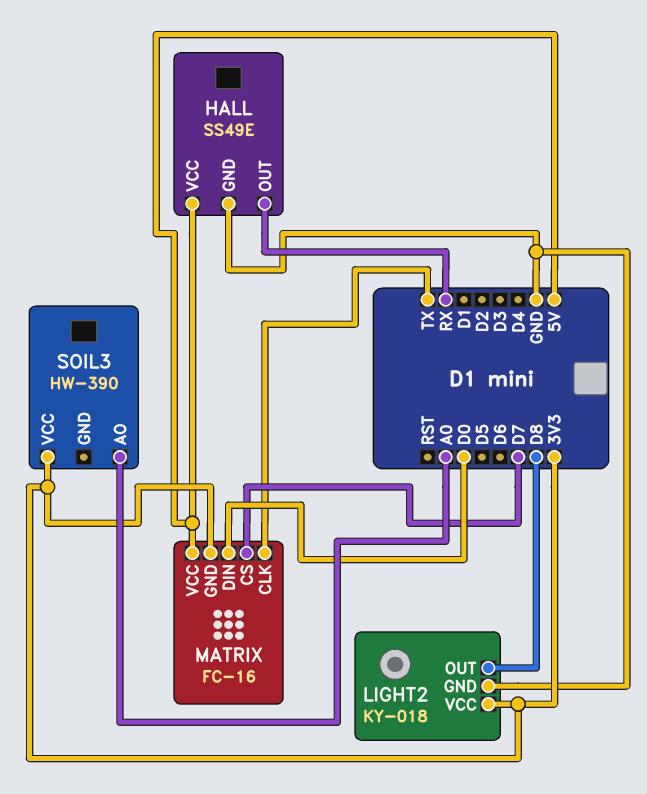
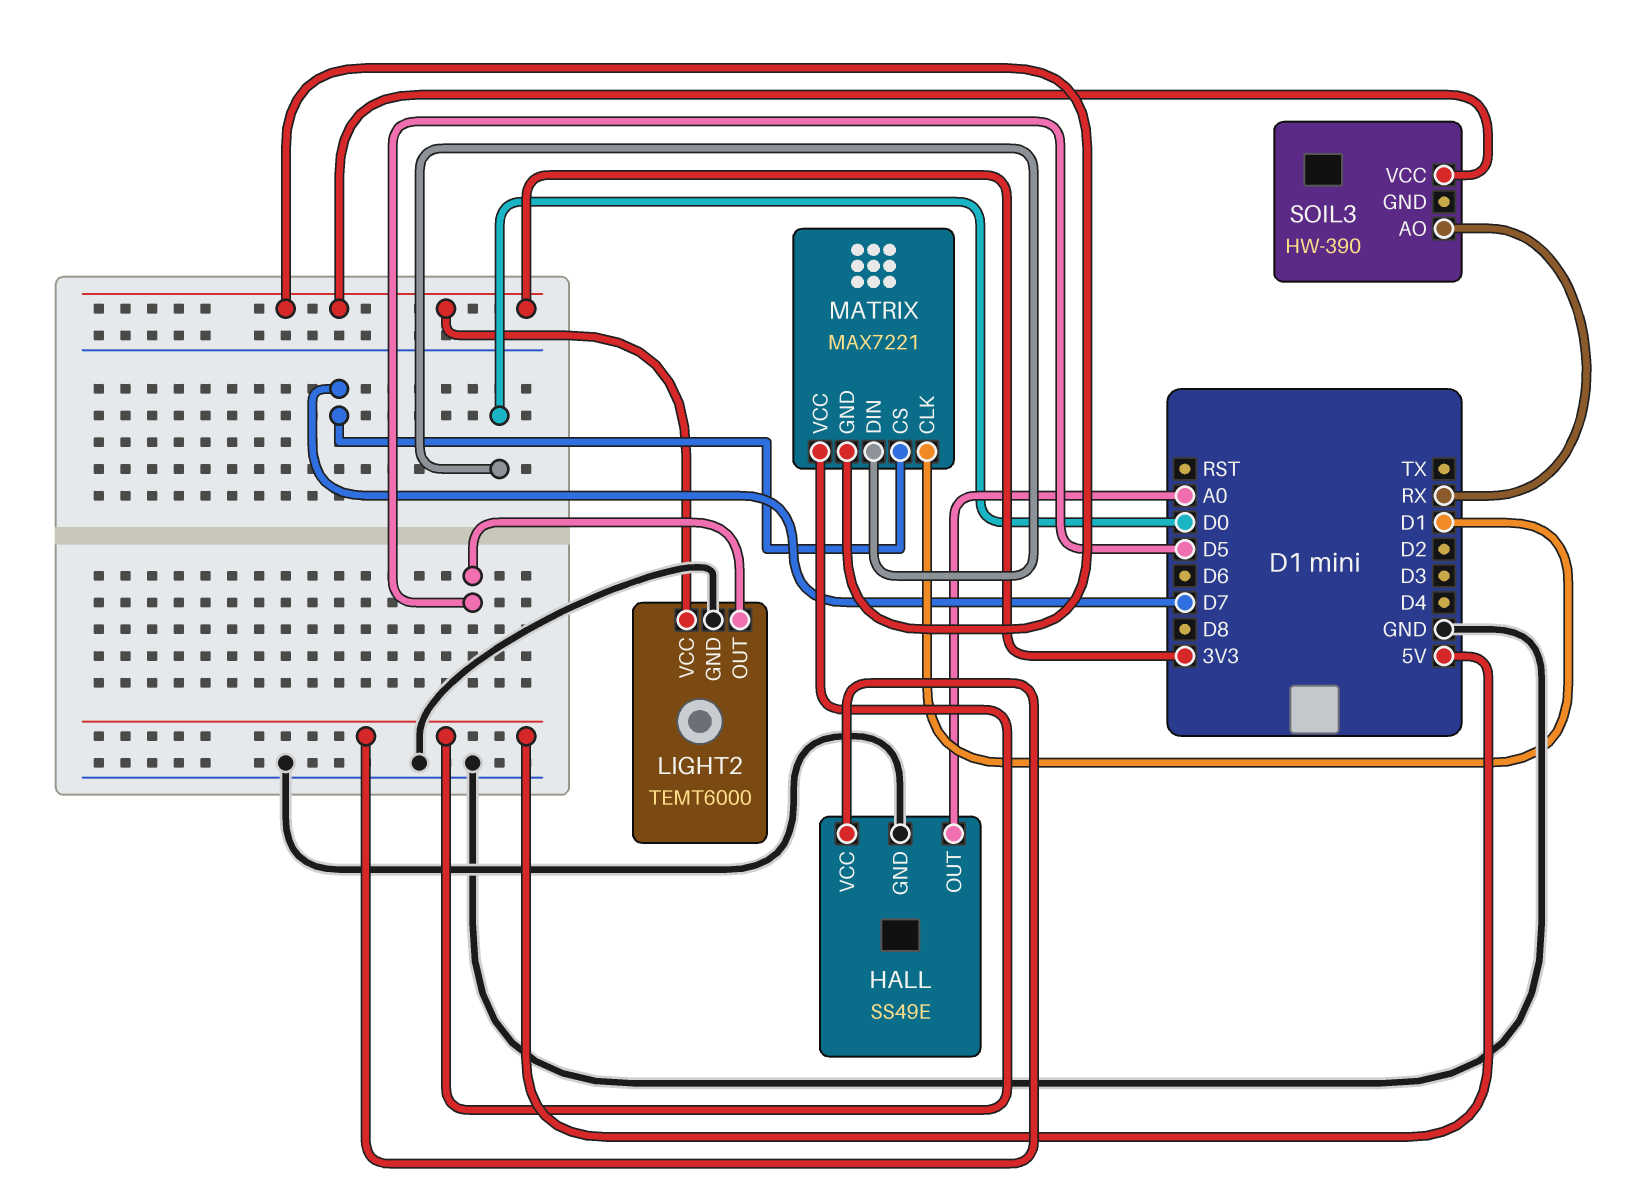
HALL pin OUT: RX -> A0
LIGHT2: KY-018 -> TEMT6000
LIGHT2 pin OUT: D8 -> D5
MATRIX: FC-16 -> MAX7221
MATRIX pin CLK: TX -> D1
SOIL3 pin AO: A0 -> RX

